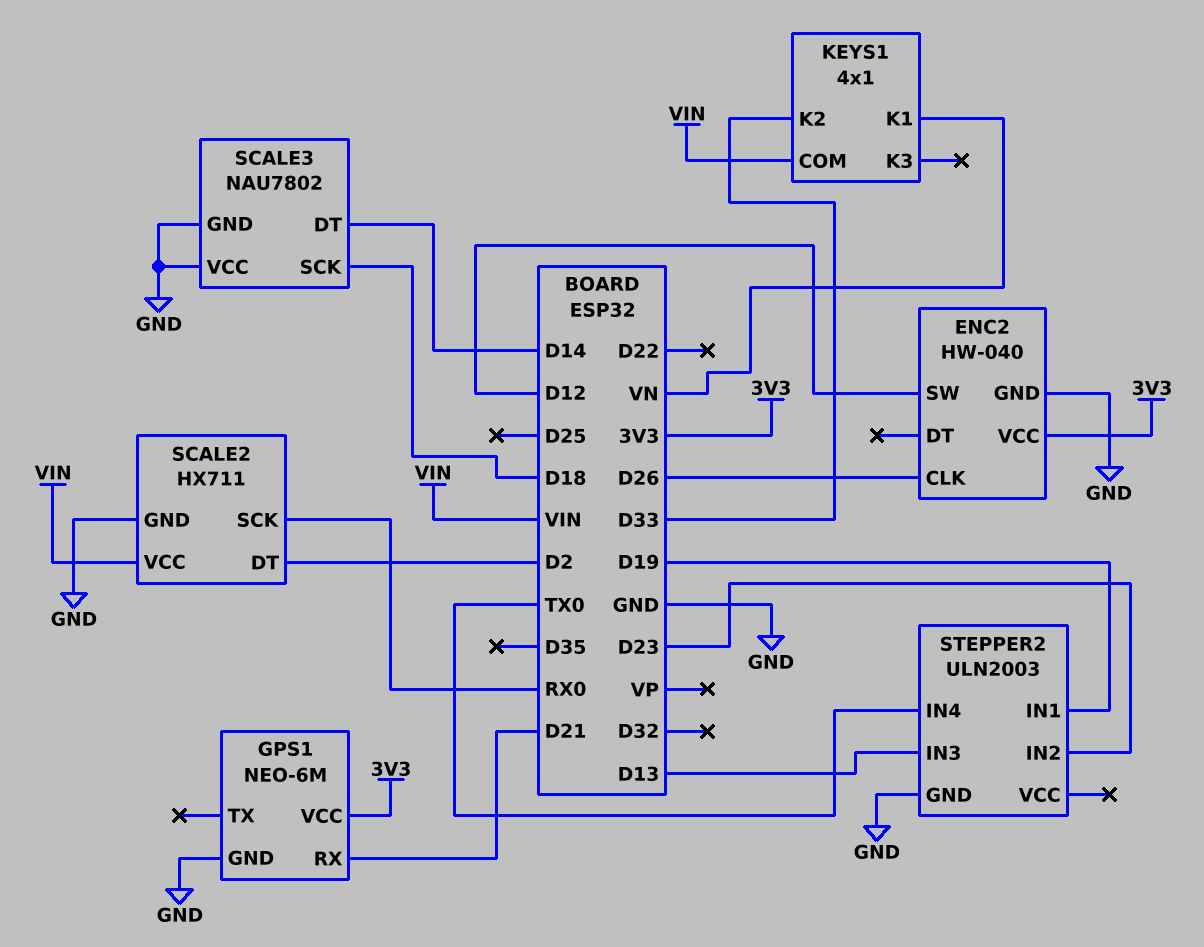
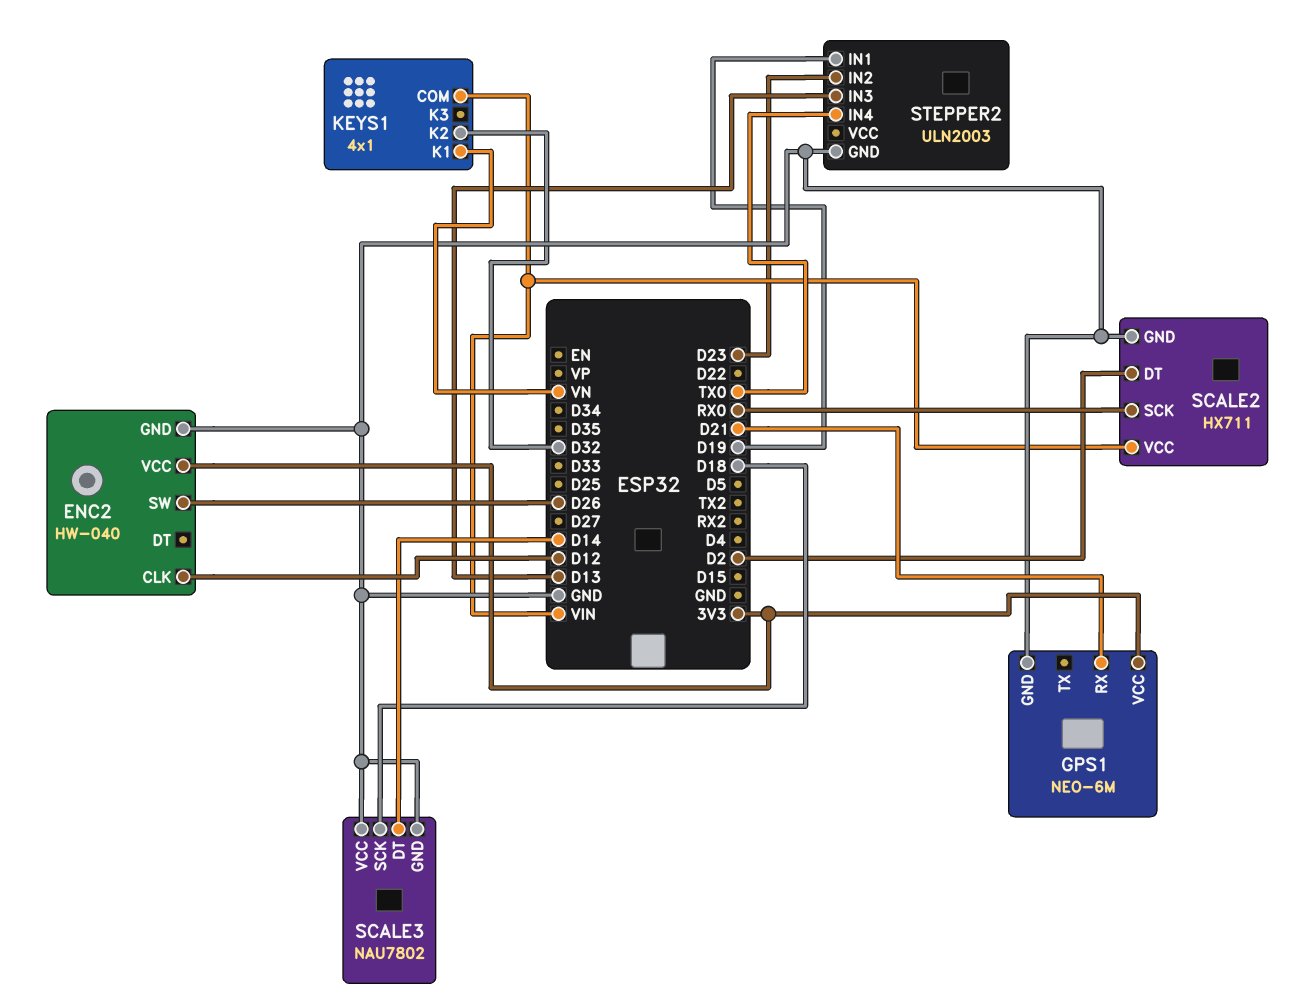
ENC2 pin CLK: D26 -> D12
ENC2 pin SW: D12 -> D26
KEYS1 pin K2: D33 -> D32

